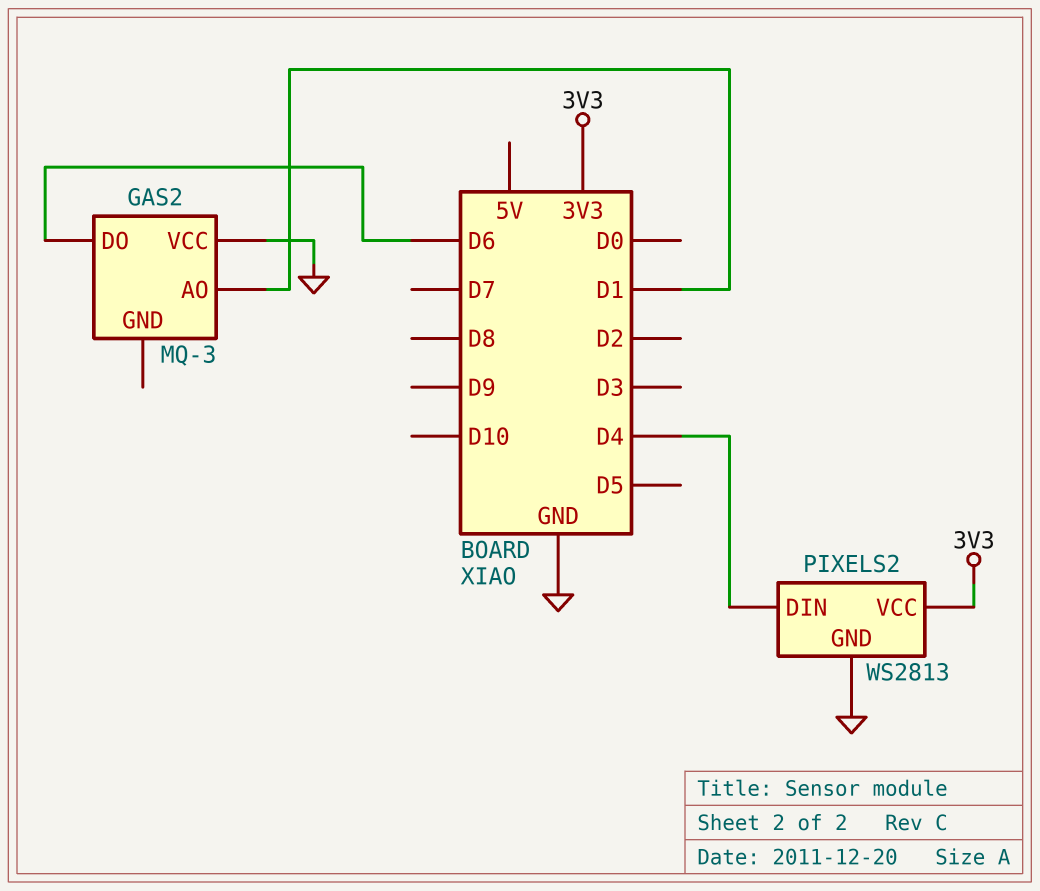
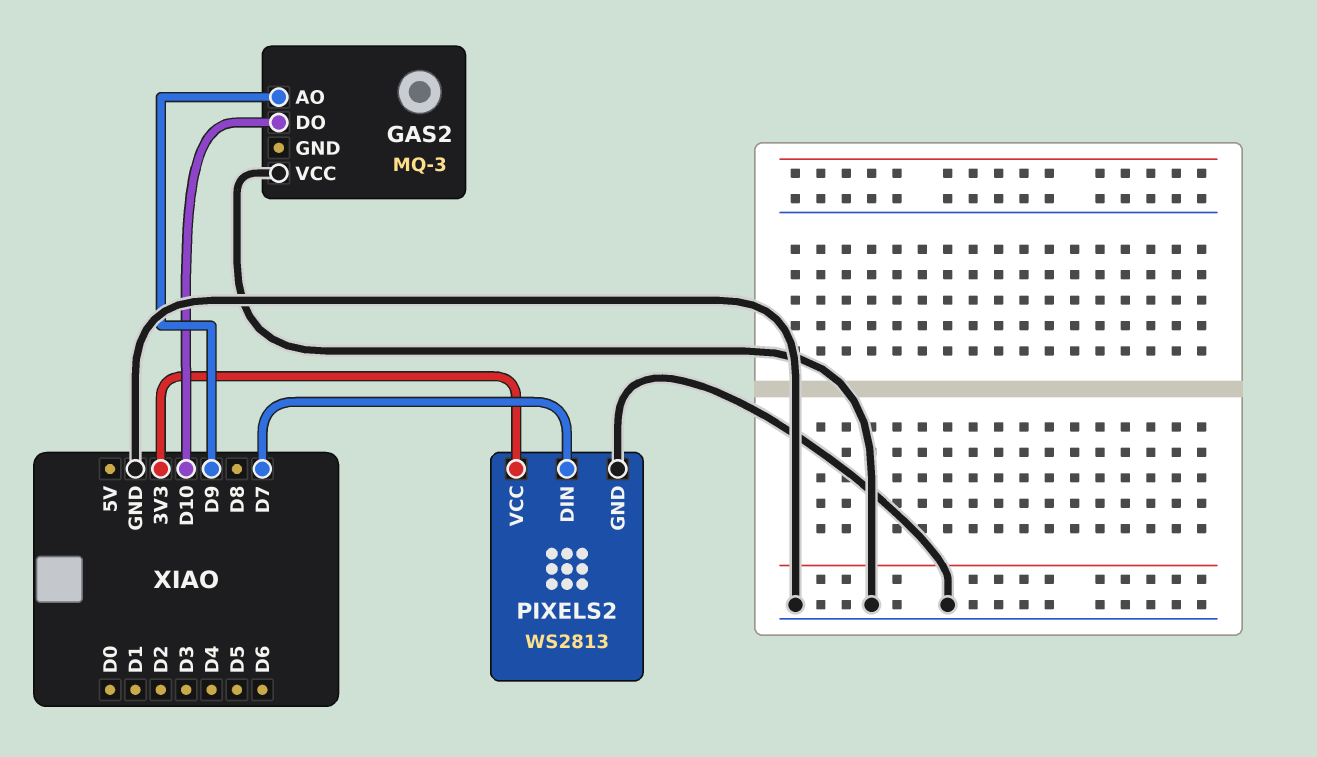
GAS2 pin AO: D1 -> D9
GAS2 pin DO: D6 -> D10
PIXELS2 pin DIN: D4 -> D7

